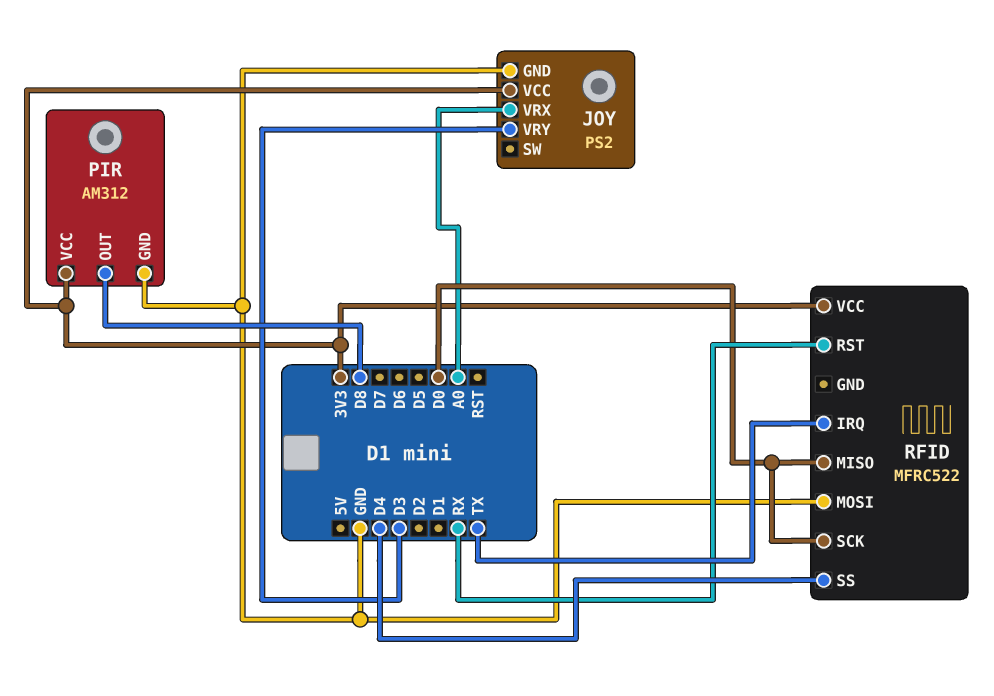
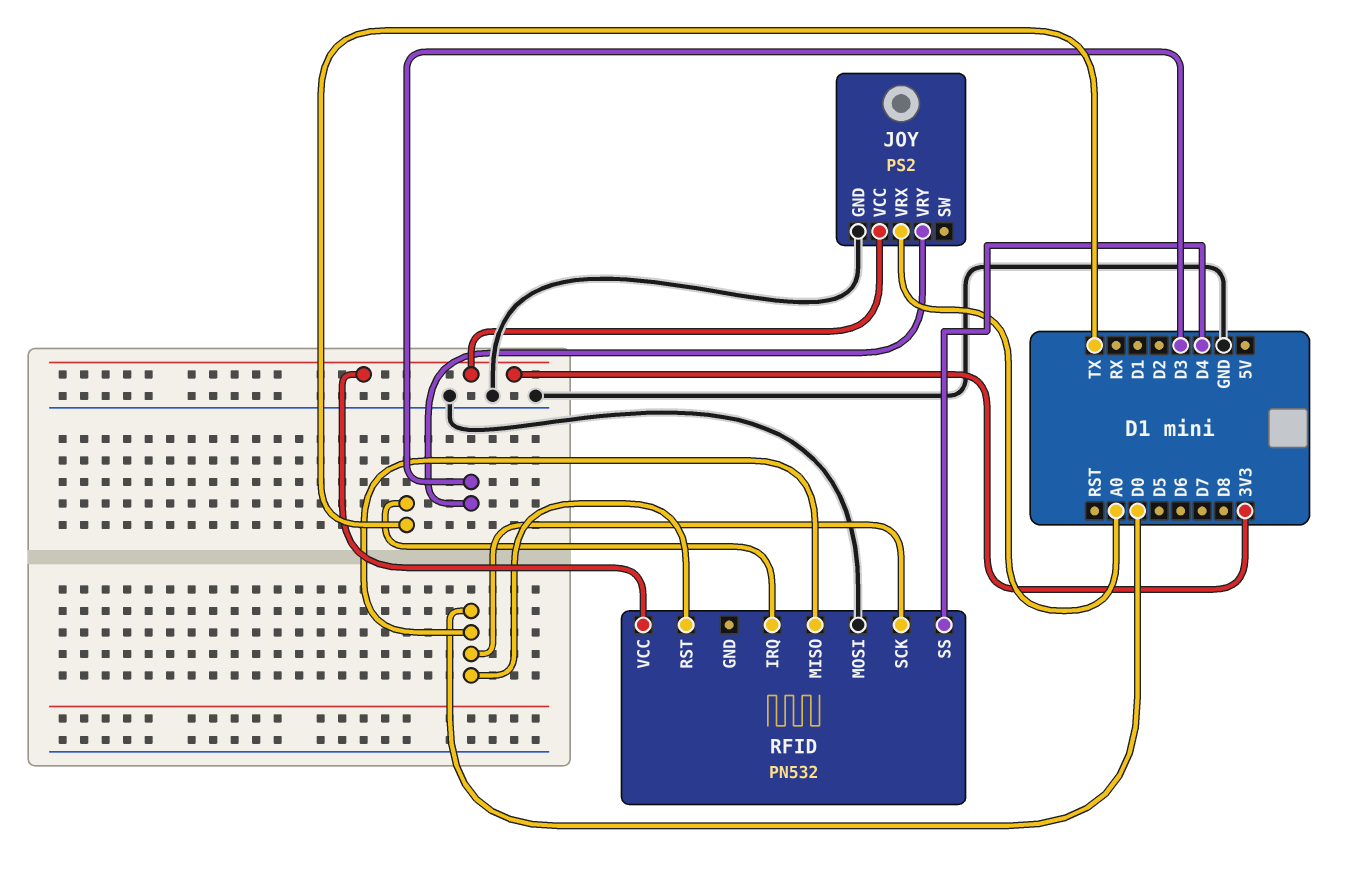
PIR: AM312 -> none
PIR pin GND: GND -> none
PIR pin OUT: D8 -> none
PIR pin VCC: 3V3 -> none
RFID: MFRC522 -> PN532
RFID pin RST: RX -> D0

